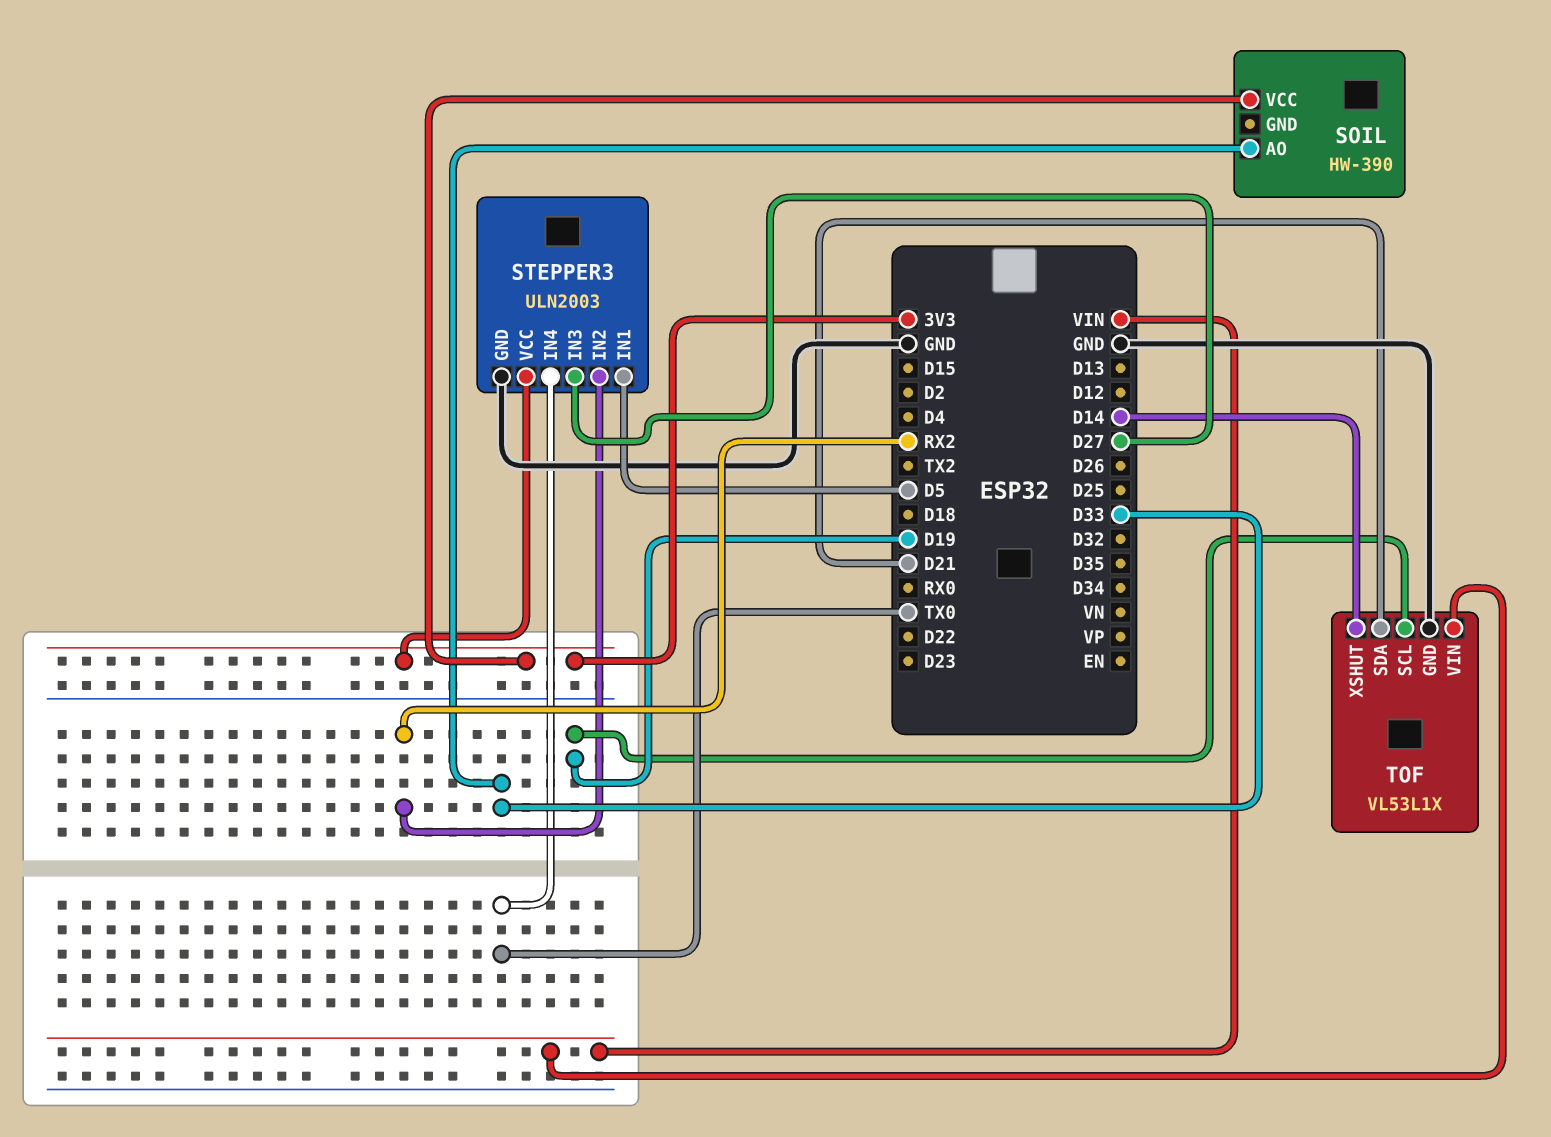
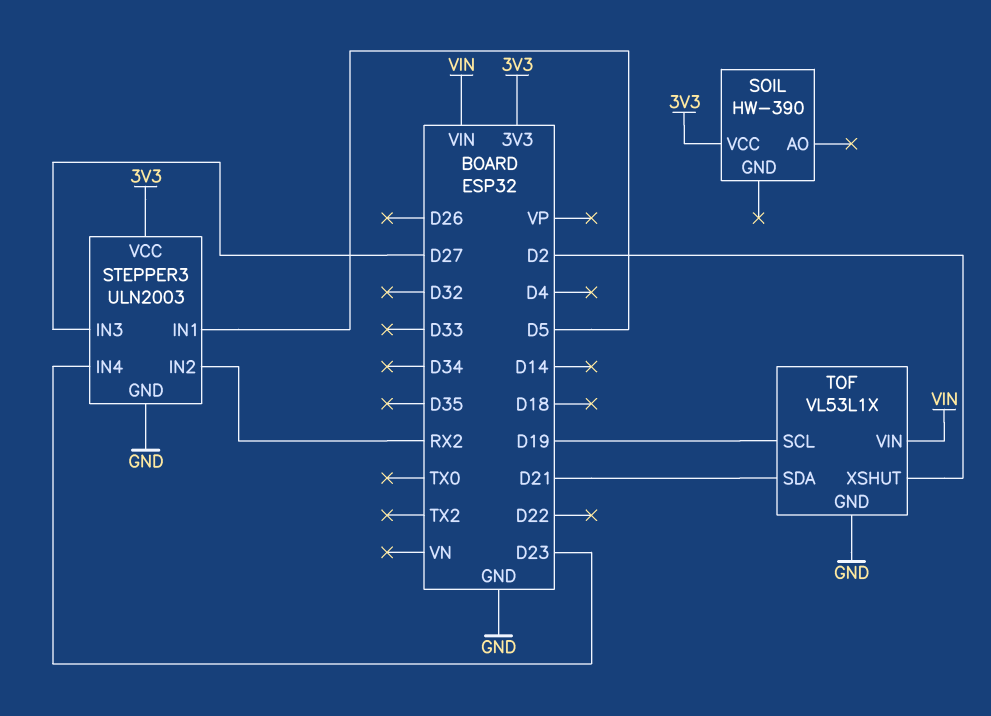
SOIL pin AO: D33 -> none
STEPPER3 pin IN4: TX0 -> D23
TOF pin XSHUT: D14 -> D2

